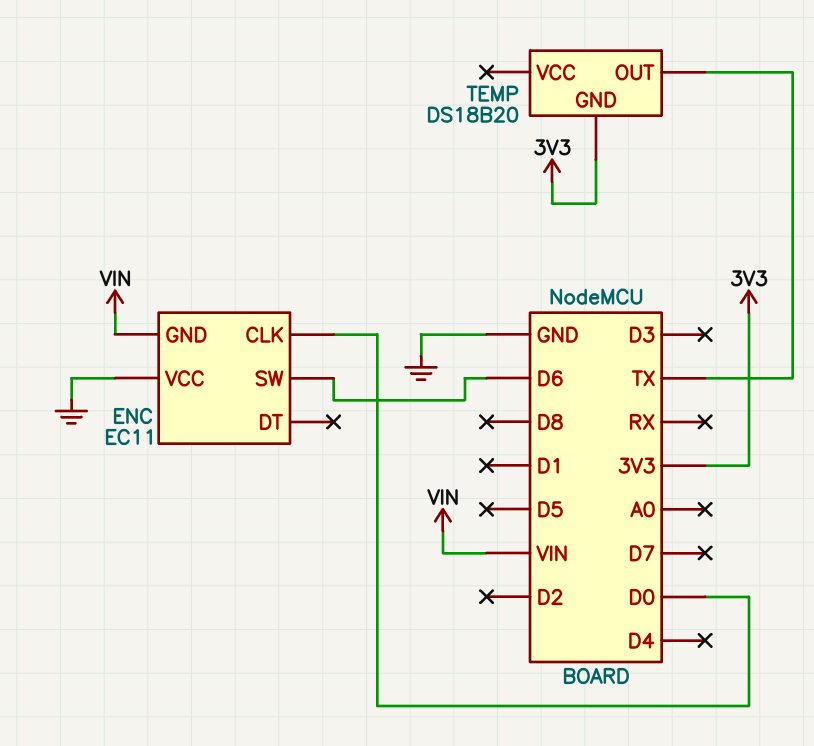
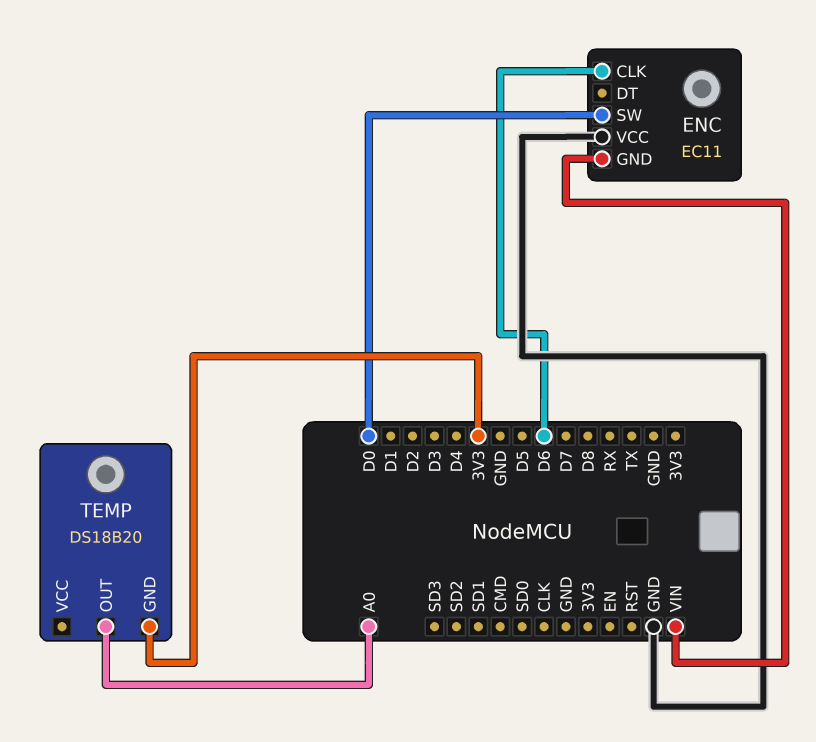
ENC pin CLK: D0 -> D6
ENC pin SW: D6 -> D0
TEMP pin OUT: TX -> A0

